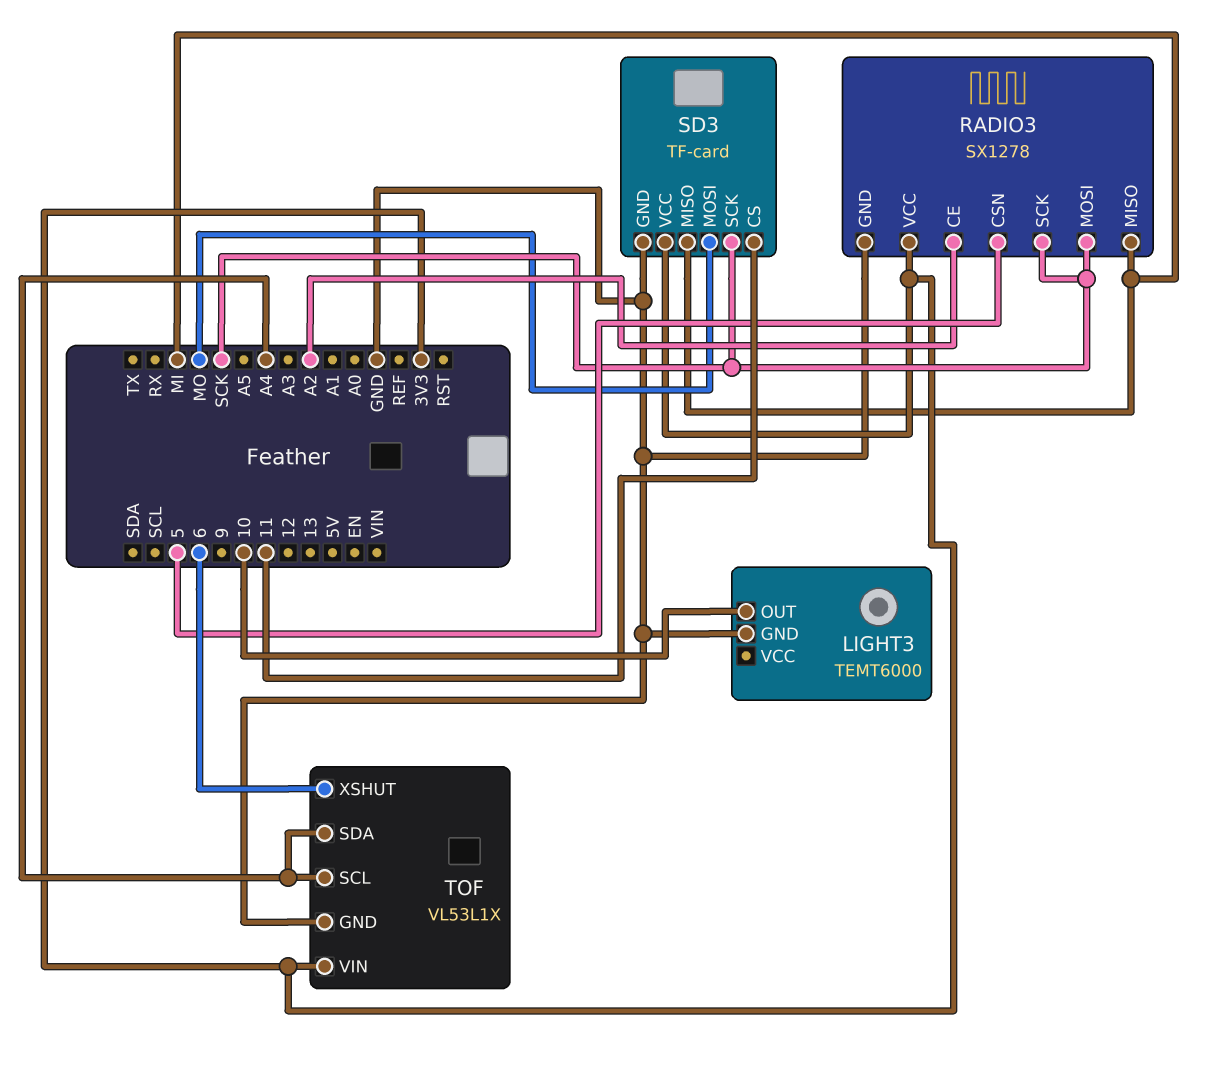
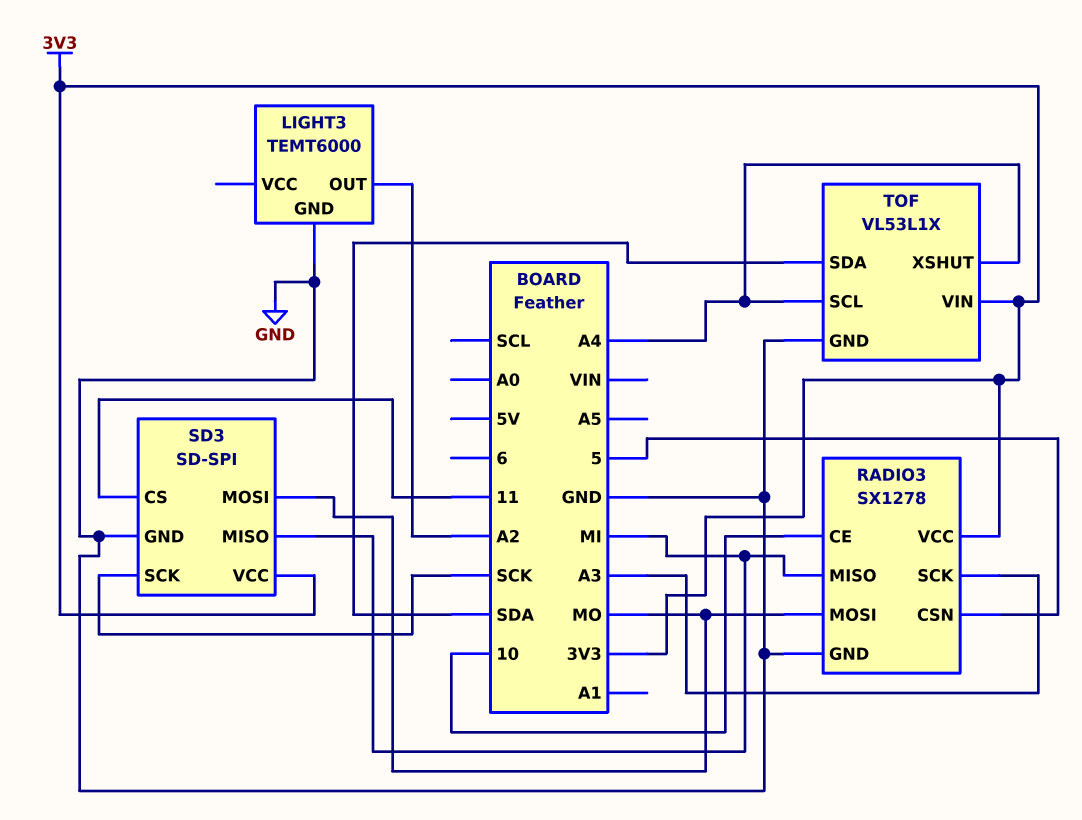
LIGHT3 pin OUT: 10 -> A2
RADIO3 pin CE: A2 -> 10
RADIO3 pin MOSI: SCK -> MO
RADIO3 pin SCK: SCK -> A3
SD3: TF-card -> SD-SPI
TOF pin SDA: A4 -> SDA
TOF pin XSHUT: 6 -> A4

